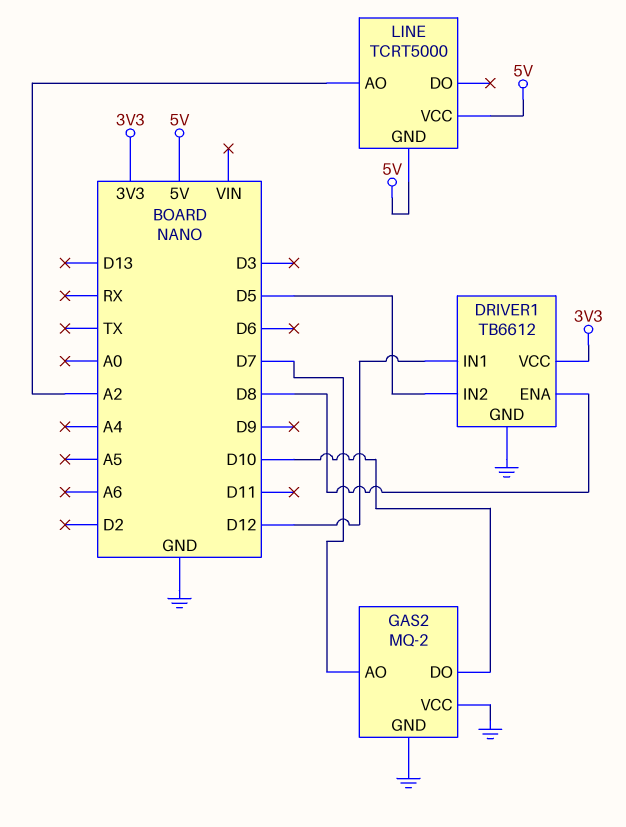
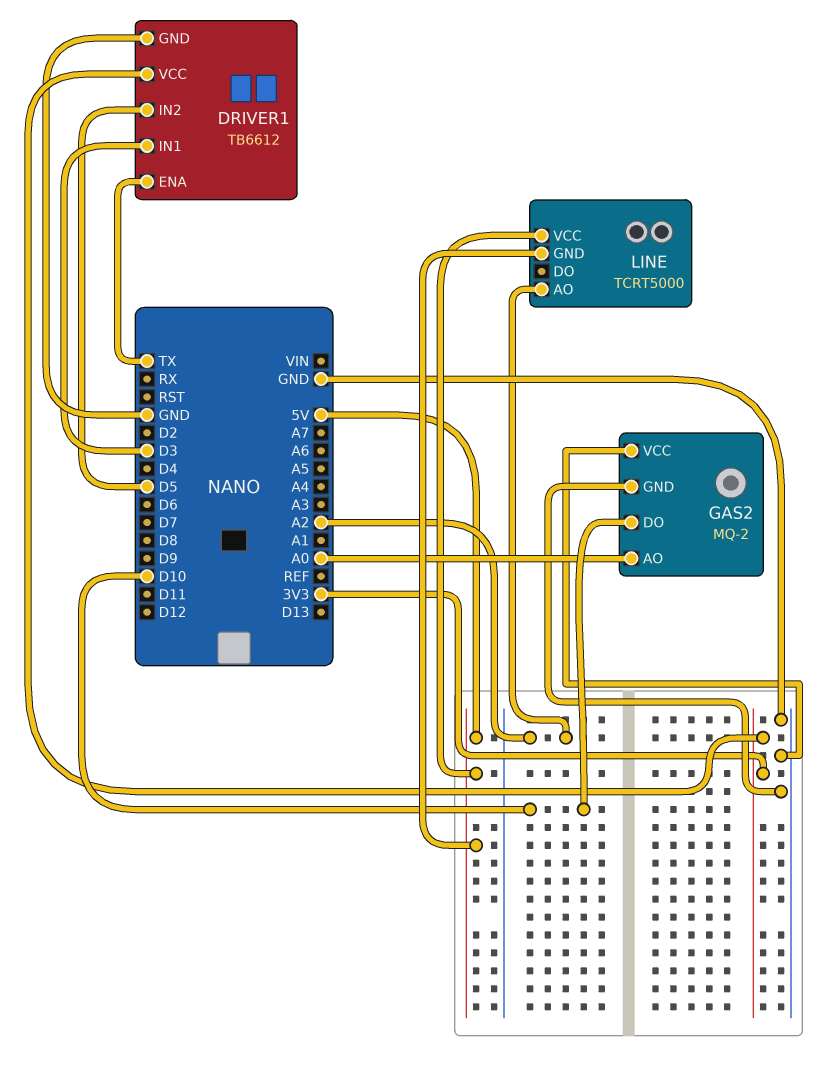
DRIVER1 pin ENA: D8 -> TX
DRIVER1 pin IN1: D12 -> D3
GAS2 pin AO: D7 -> A0

